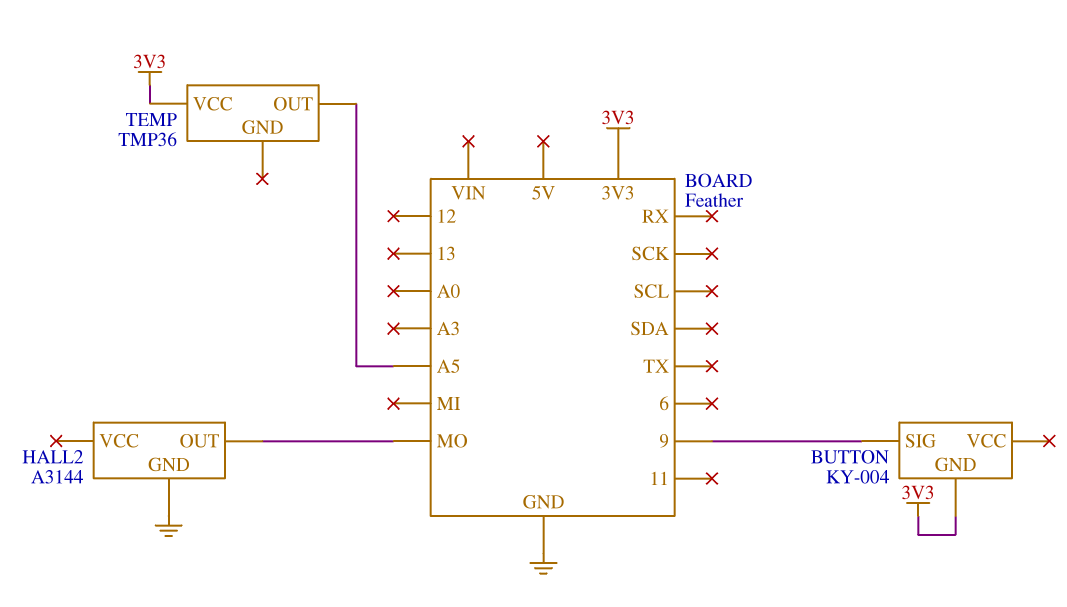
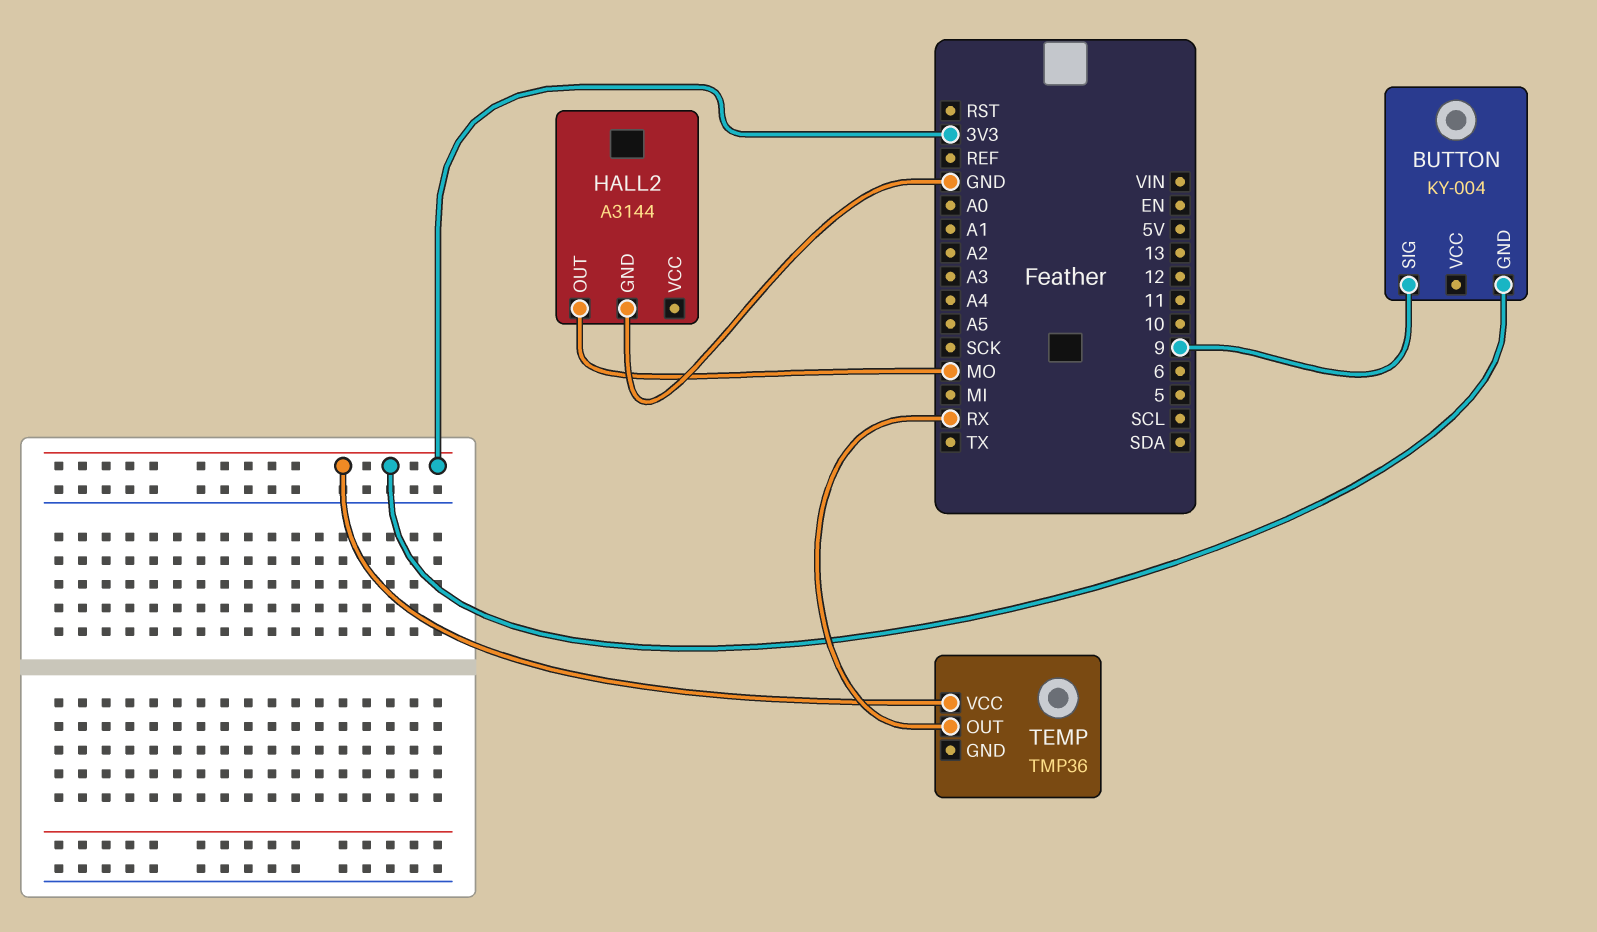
TEMP pin OUT: A5 -> RX

